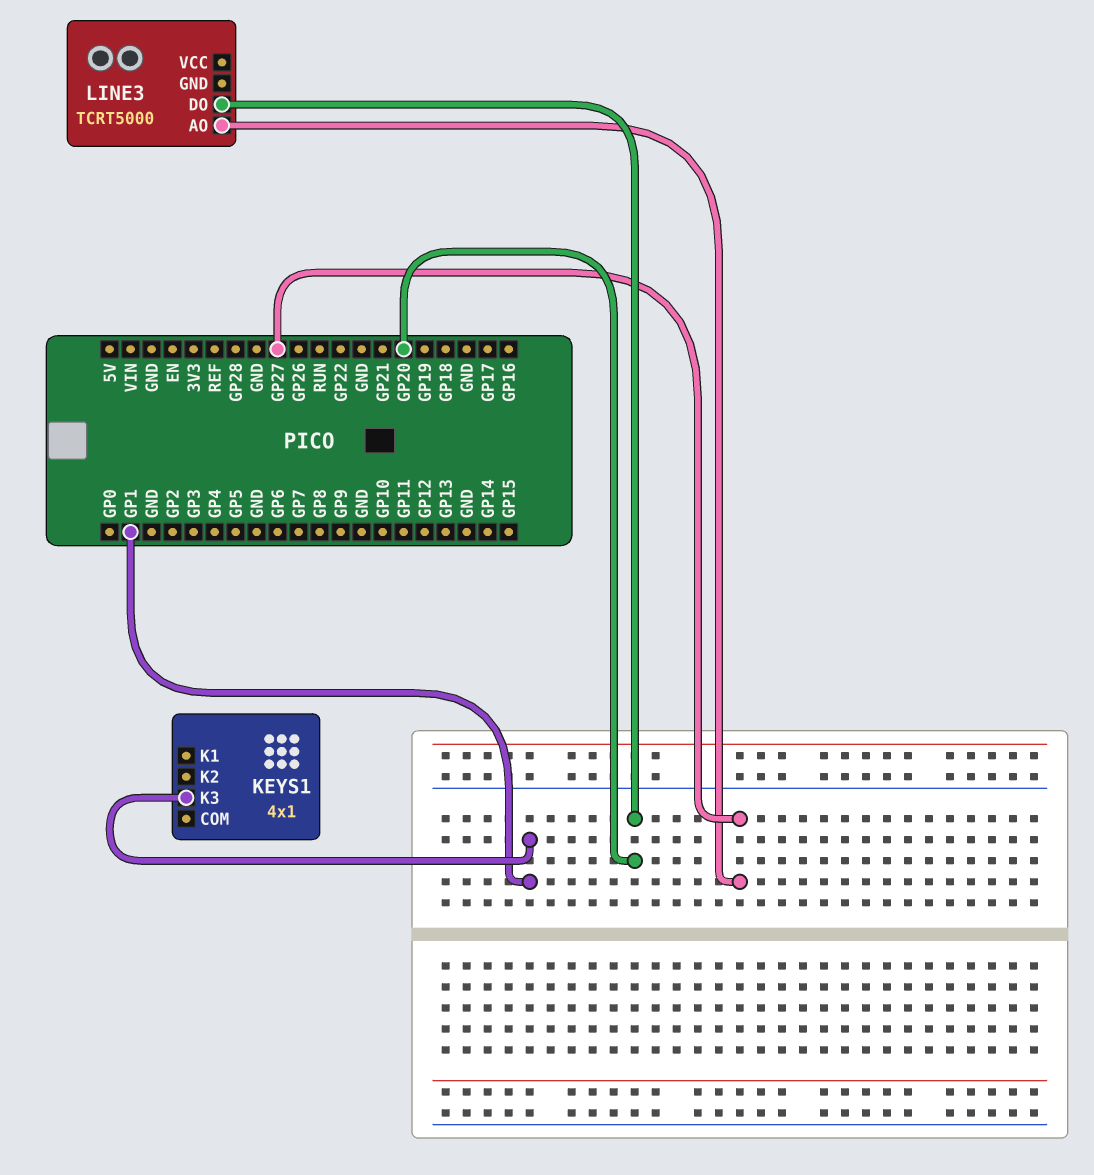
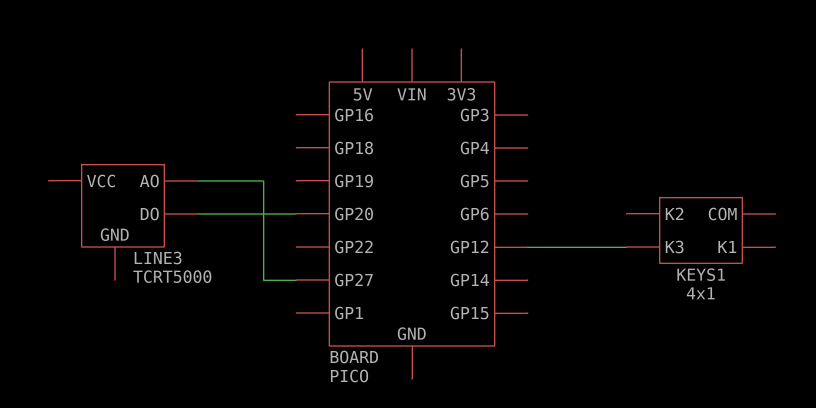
KEYS1 pin K3: GP1 -> GP12

